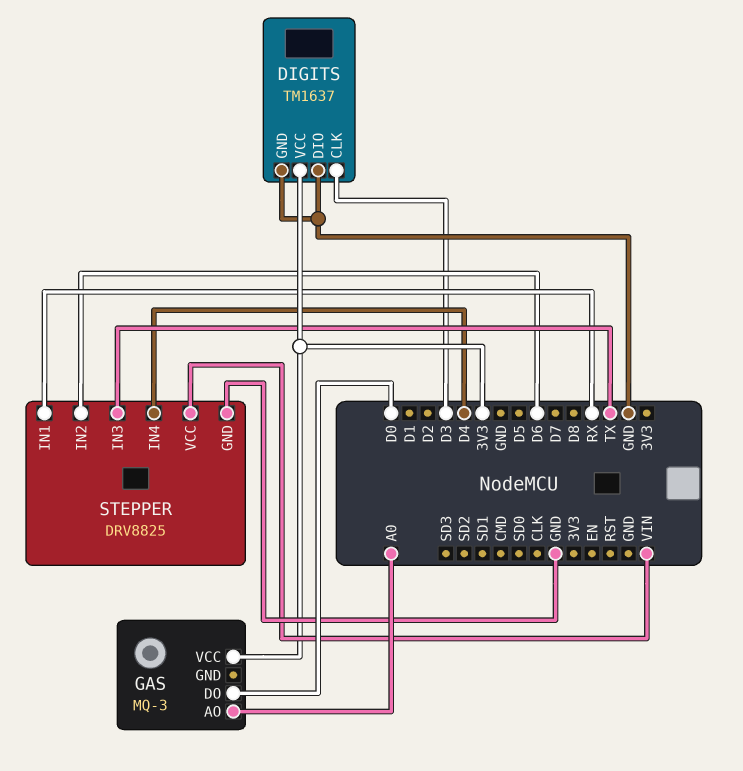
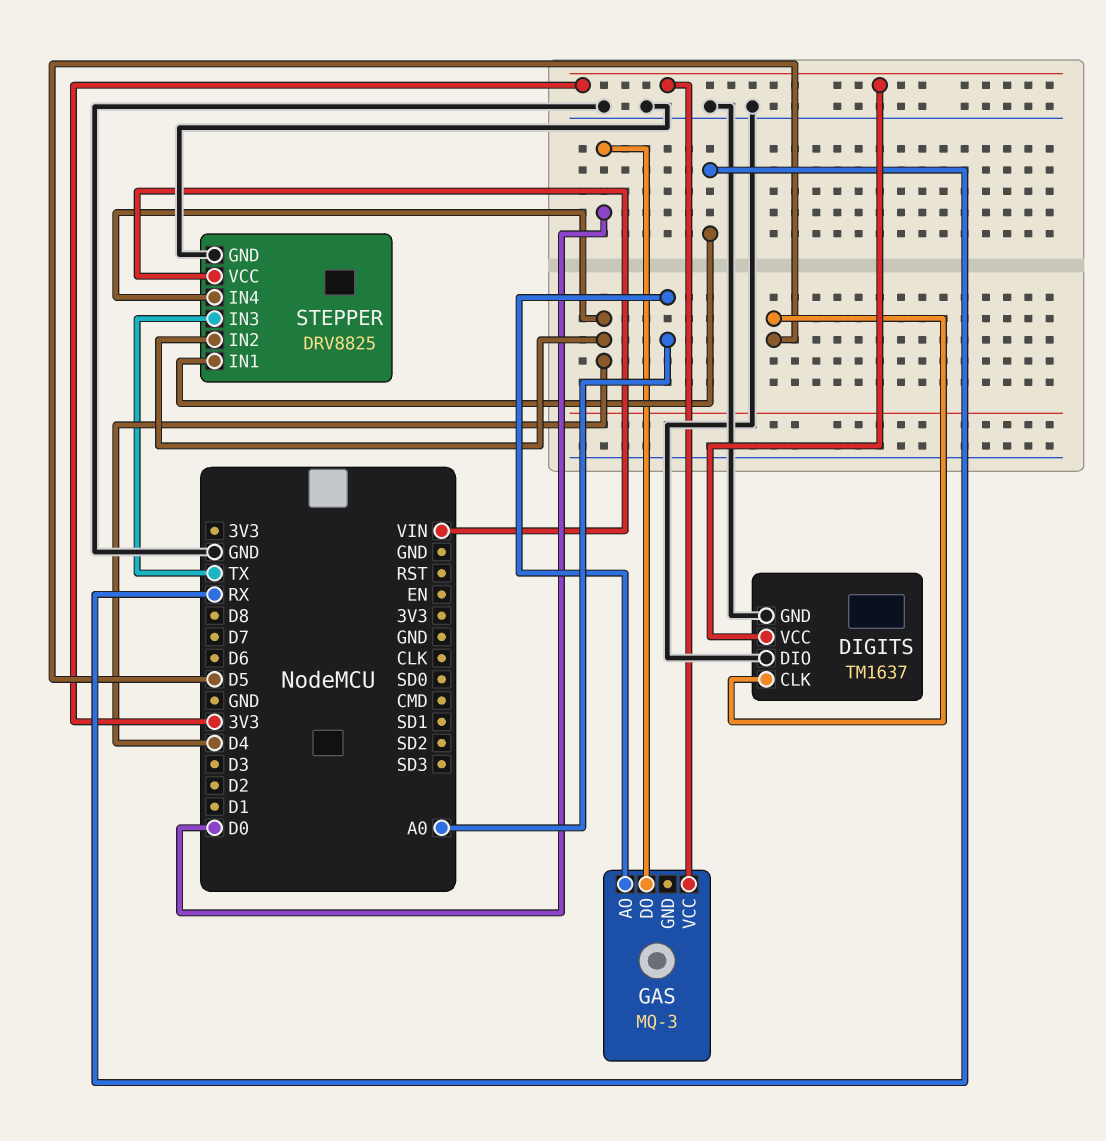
DIGITS pin CLK: D3 -> D5
STEPPER pin IN2: D6 -> D4

